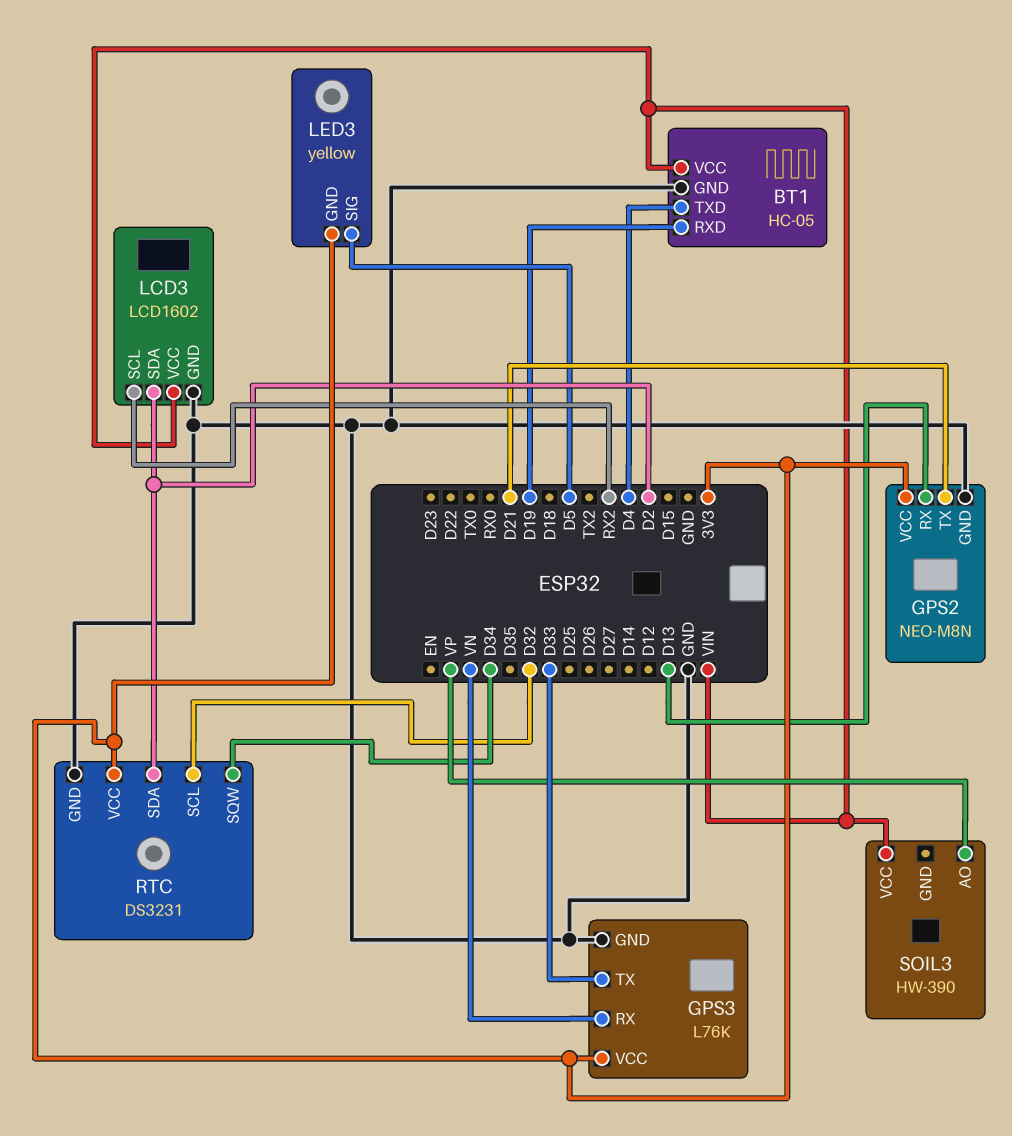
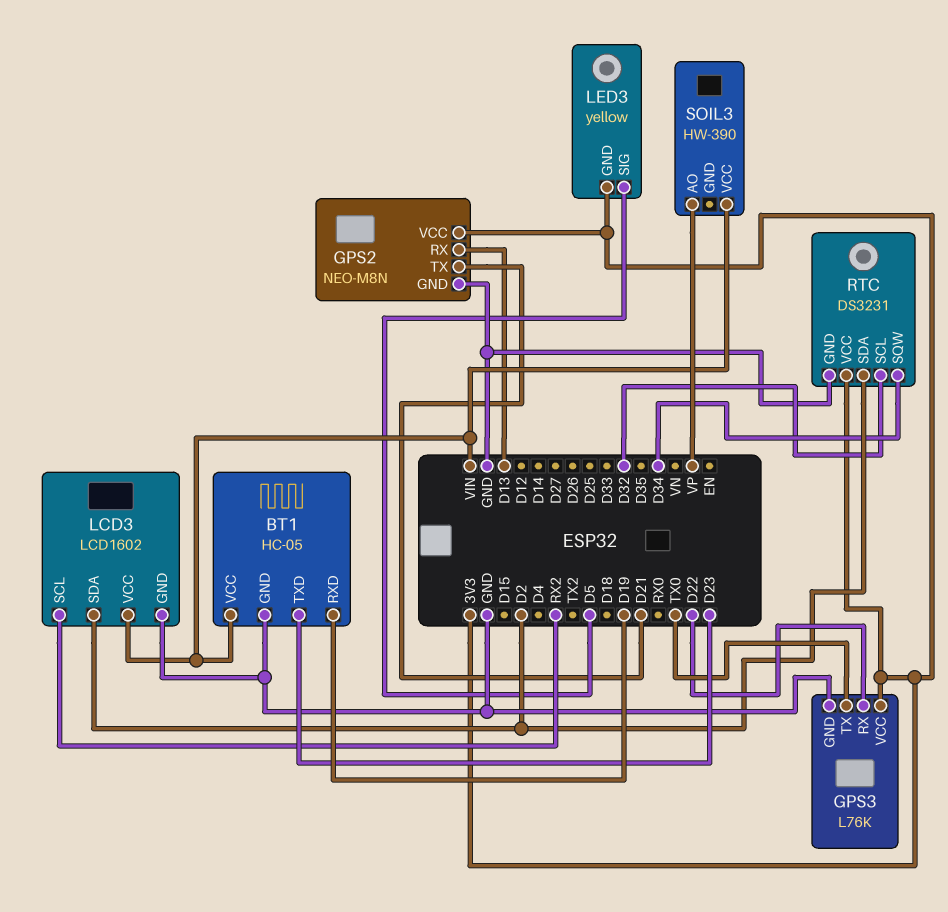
BT1 pin TXD: D4 -> D23
GPS3 pin RX: VN -> D22
GPS3 pin TX: D33 -> TX0

